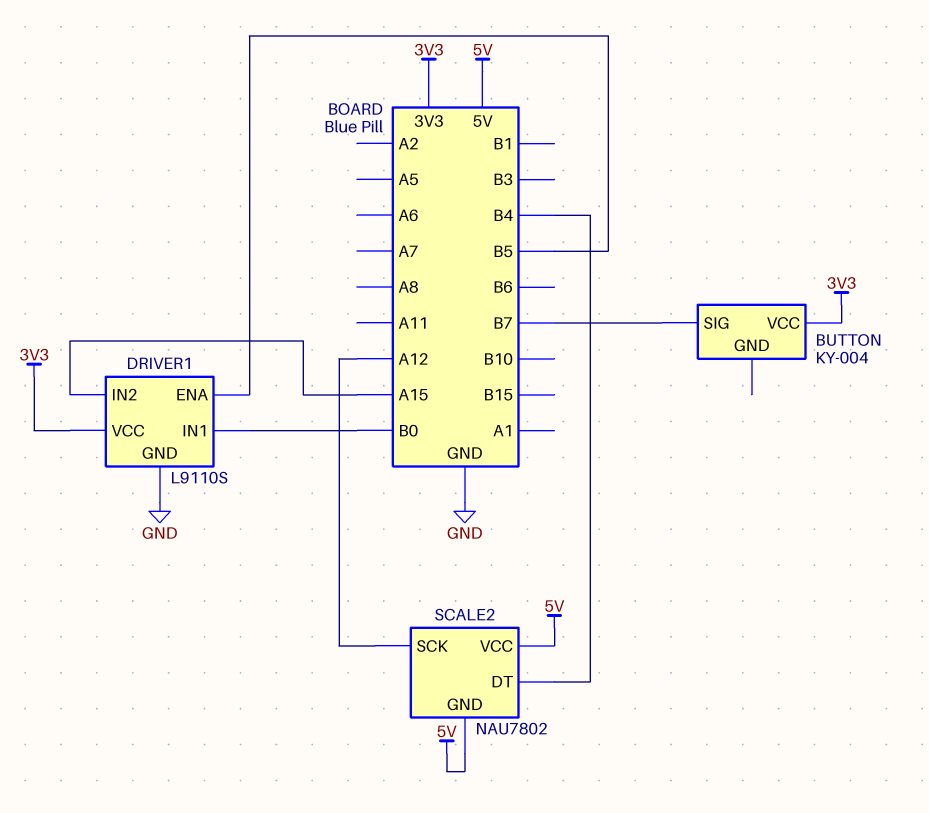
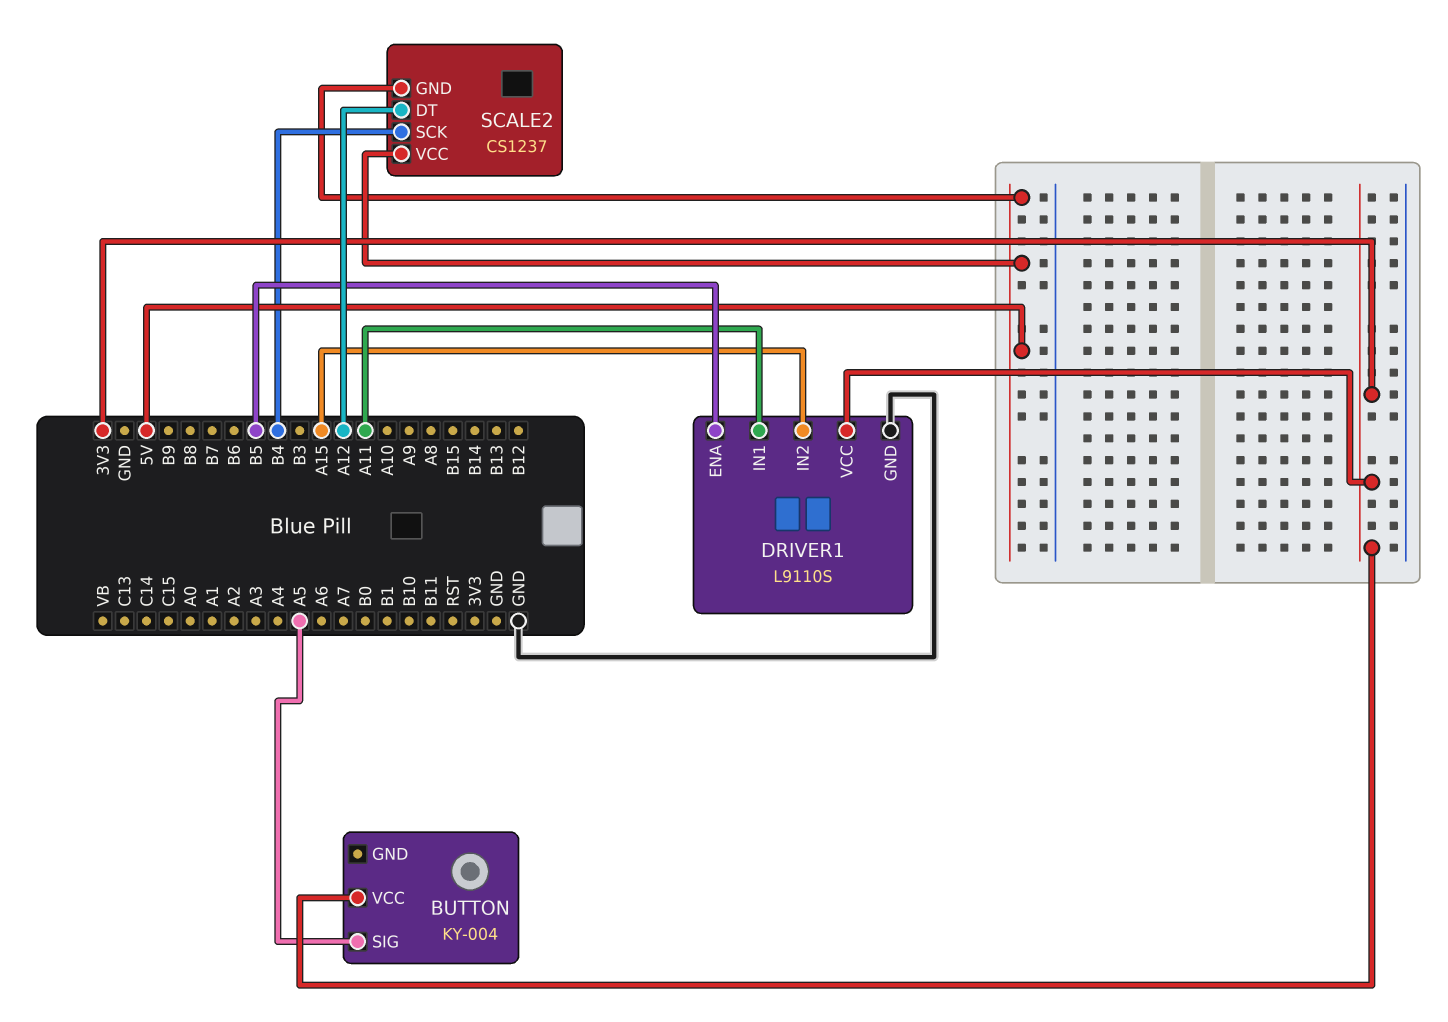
BUTTON pin SIG: B7 -> A5
DRIVER1 pin IN1: B0 -> A11
SCALE2: NAU7802 -> CS1237
SCALE2 pin DT: B4 -> A12
SCALE2 pin SCK: A12 -> B4

